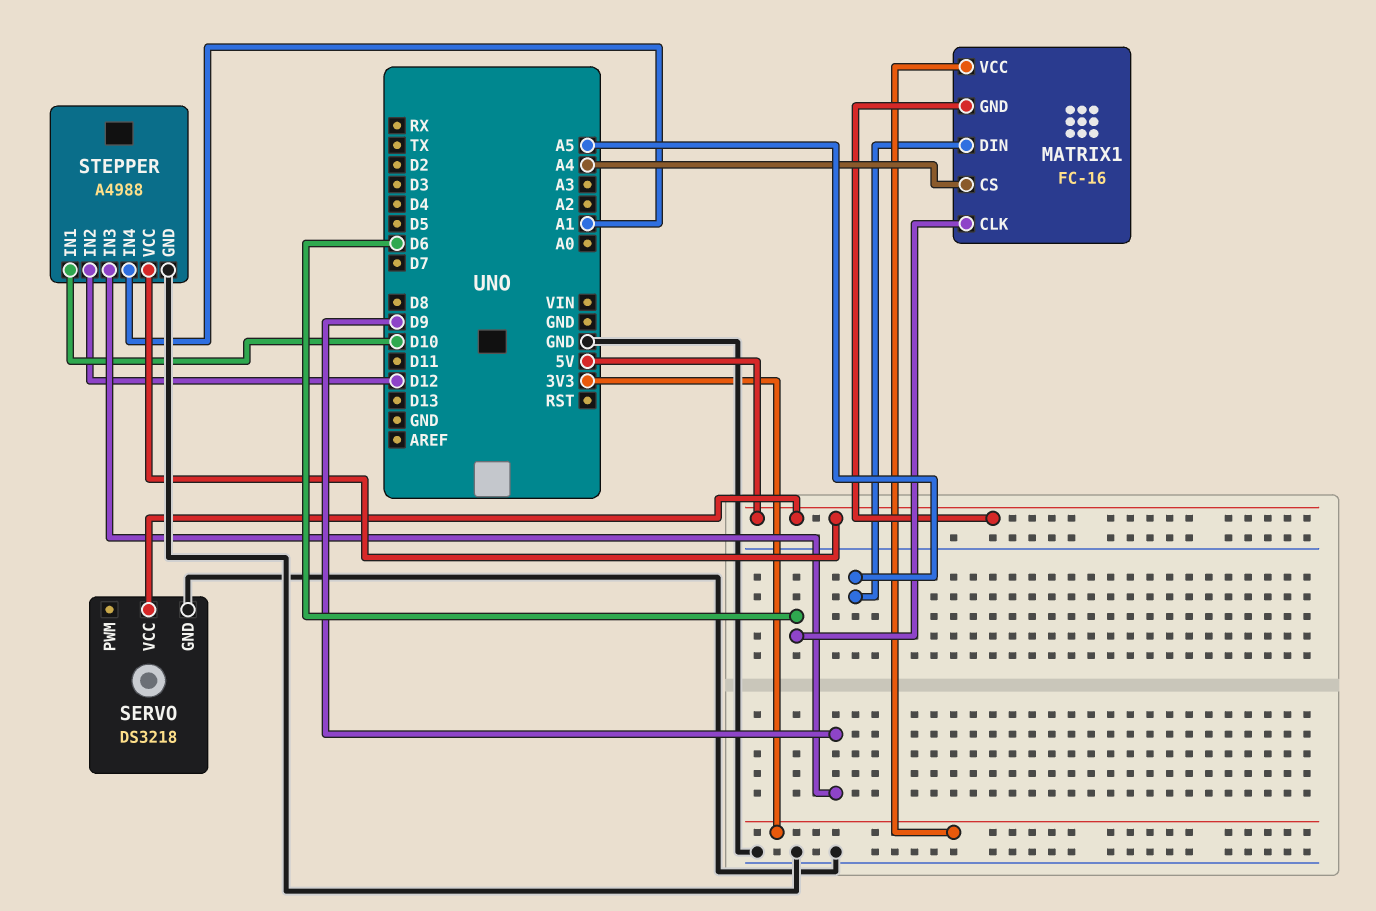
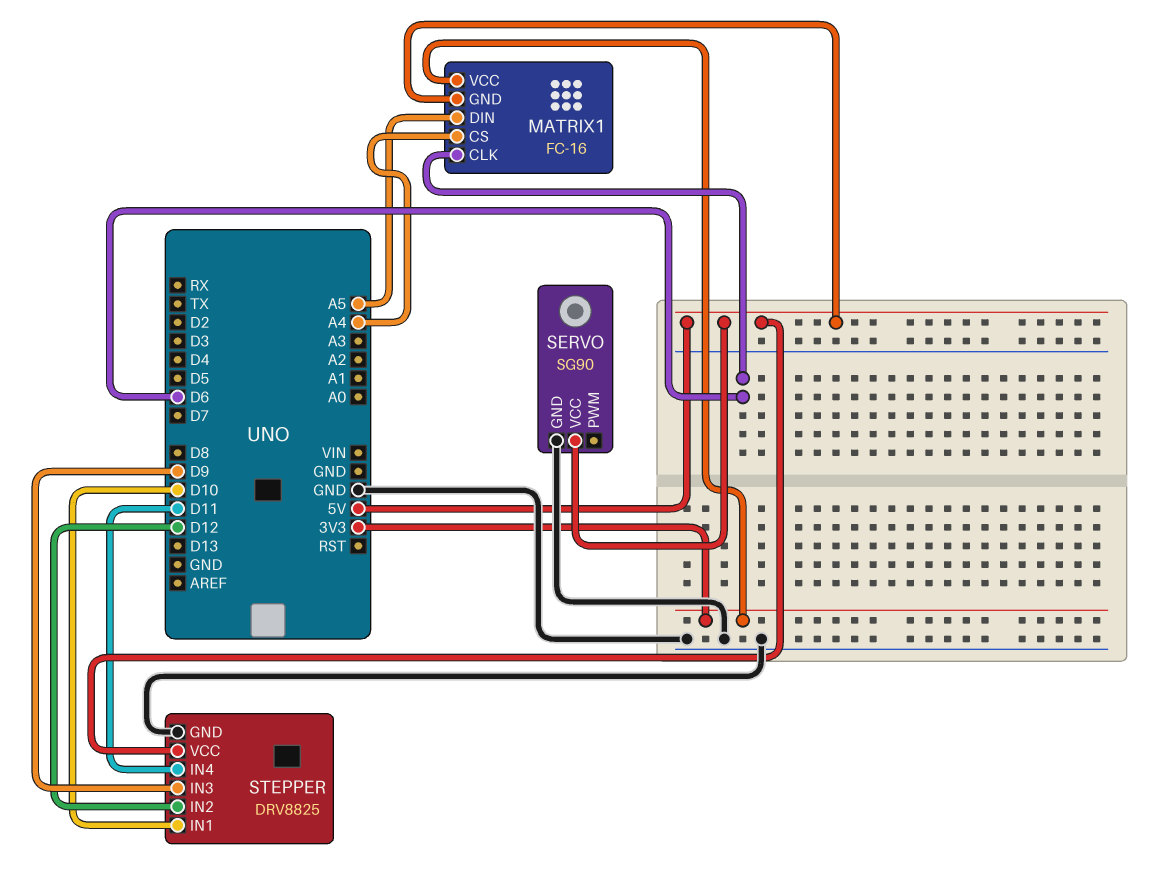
SERVO: DS3218 -> SG90
STEPPER: A4988 -> DRV8825
STEPPER pin IN4: A1 -> D11

